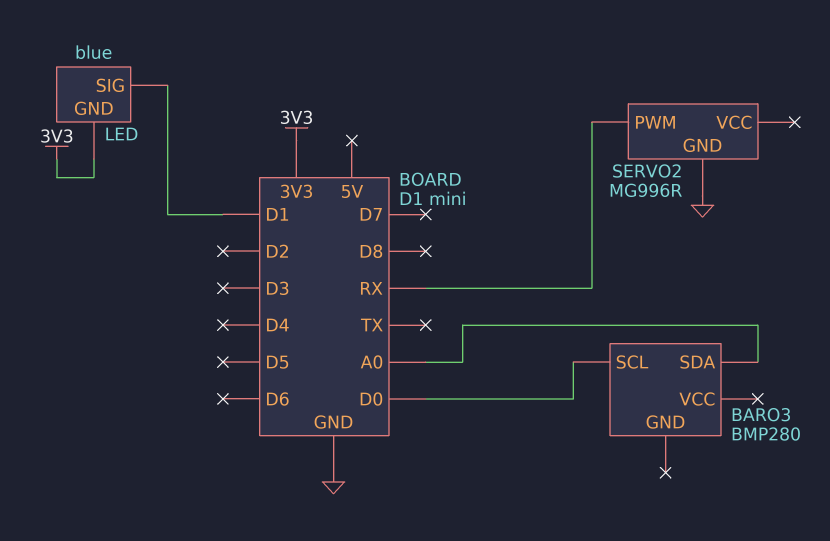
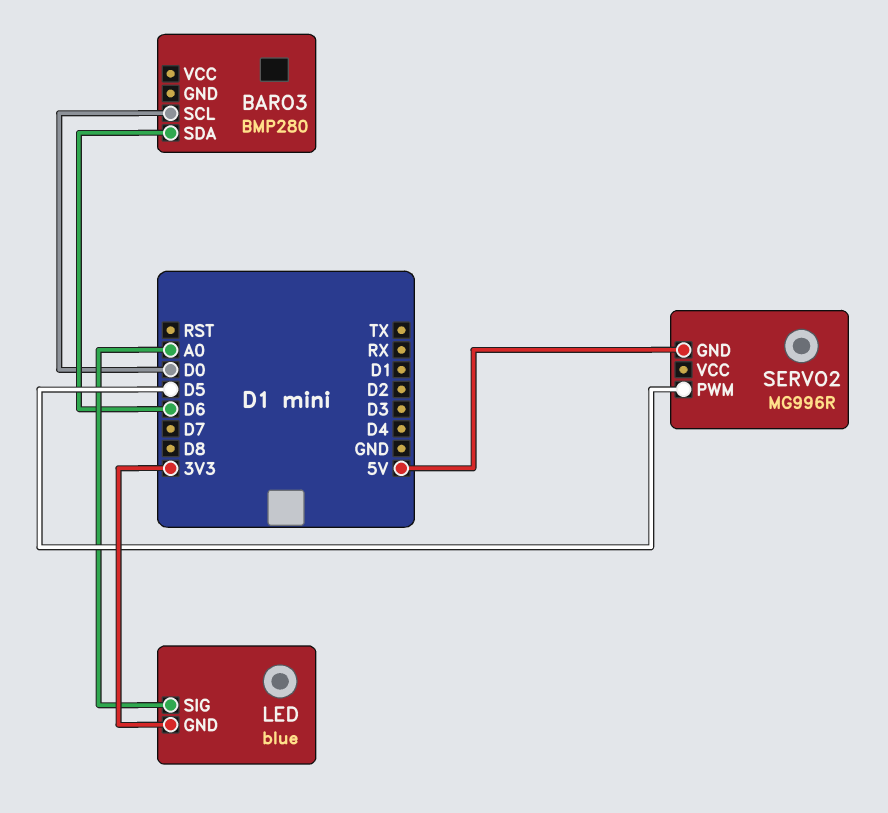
BARO3 pin SDA: A0 -> D6
LED pin SIG: D1 -> A0
SERVO2 pin GND: GND -> 5V
SERVO2 pin PWM: RX -> D5

